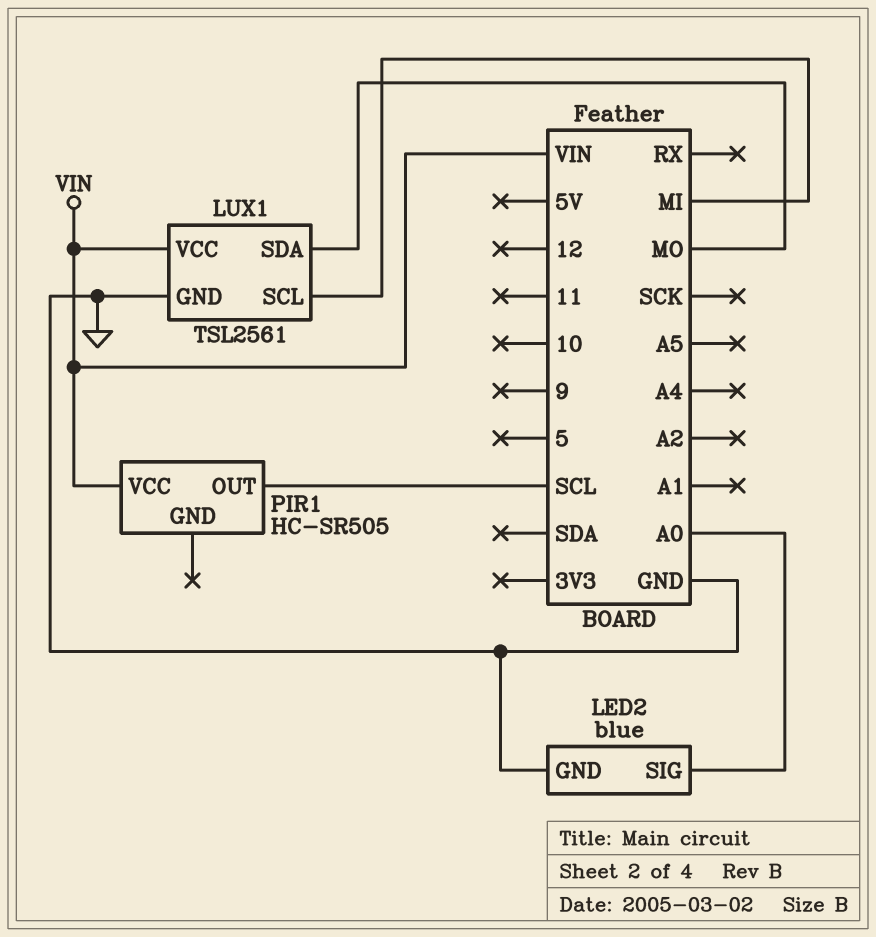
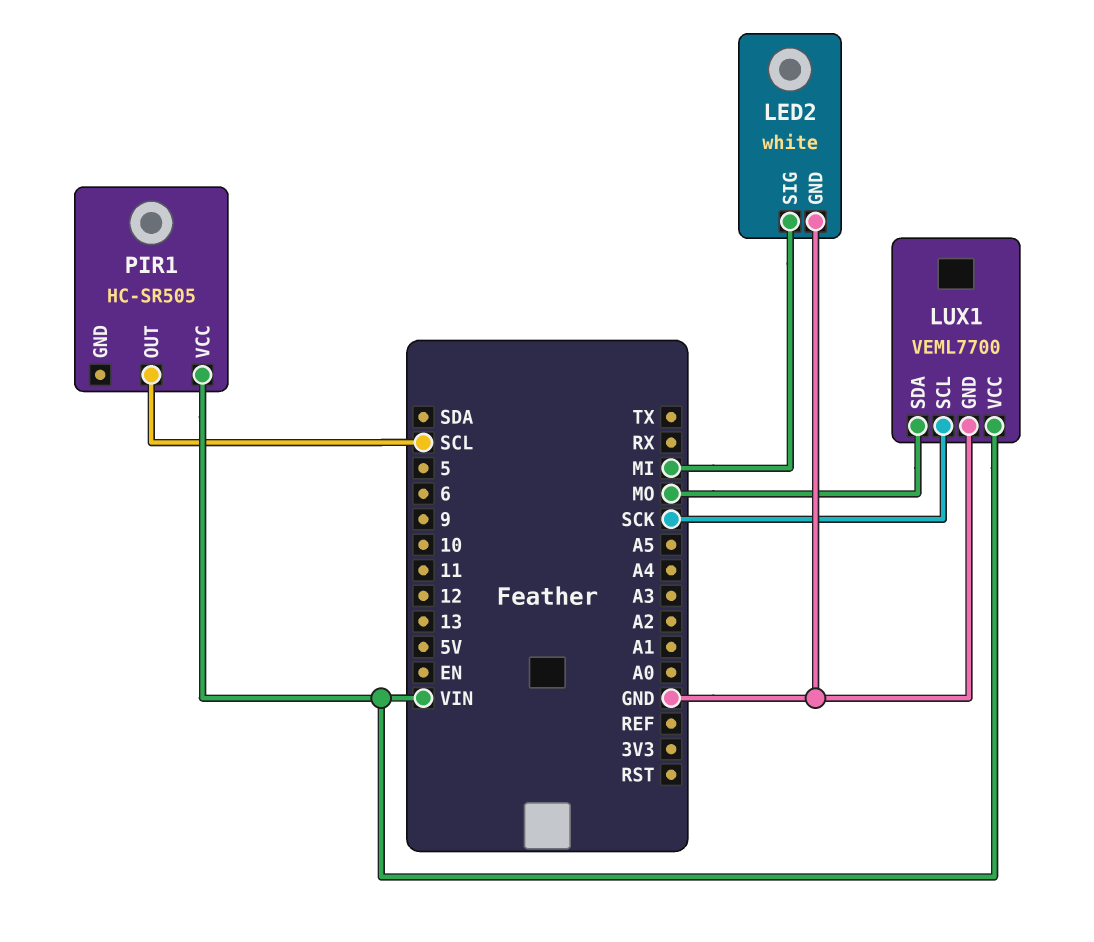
LED2: blue -> white
LED2 pin SIG: A0 -> MI
LUX1: TSL2561 -> VEML7700
LUX1 pin SCL: MI -> SCK

